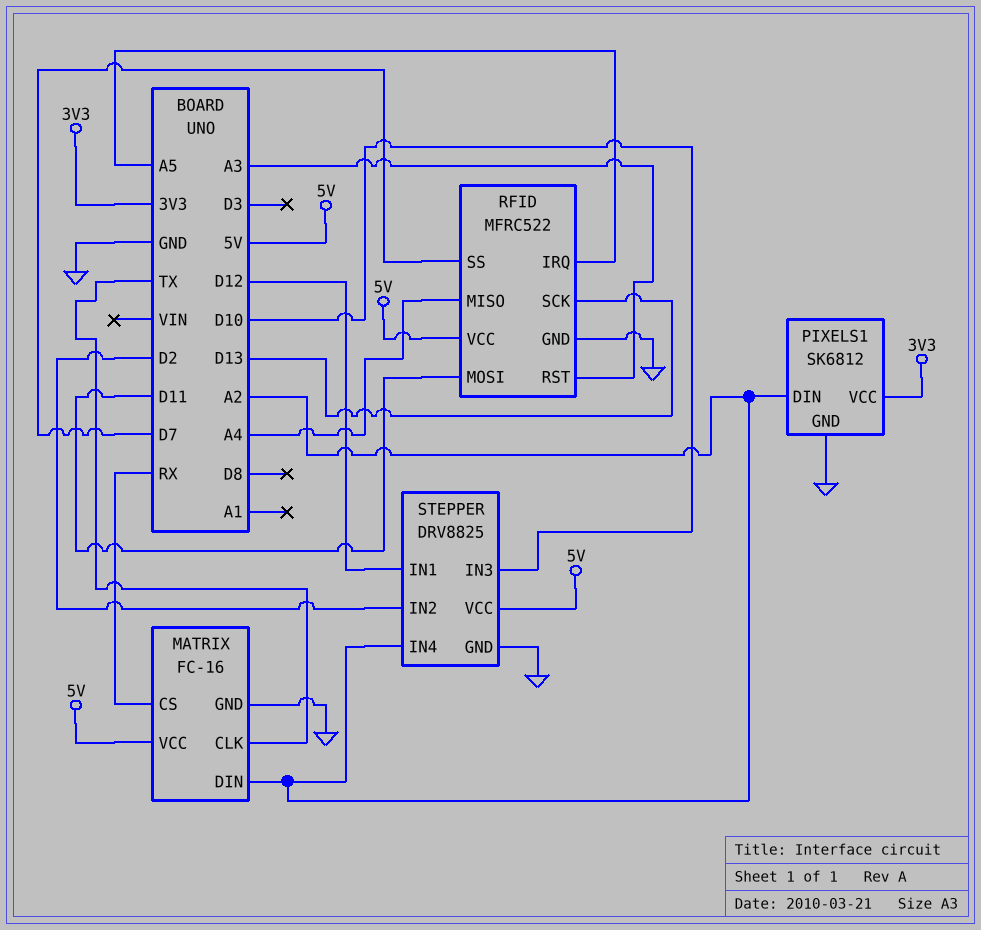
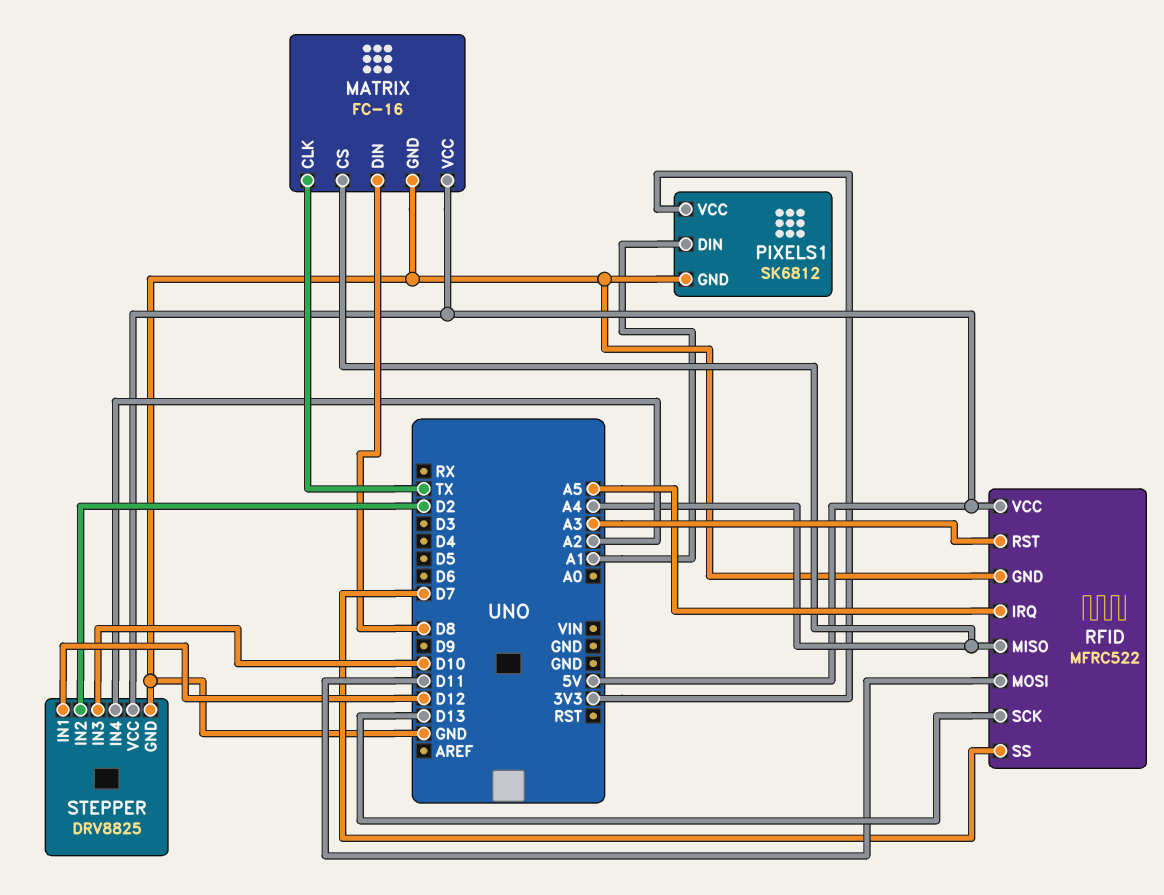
MATRIX pin CS: RX -> A4
MATRIX pin DIN: A2 -> D8
PIXELS1 pin DIN: A2 -> A1

